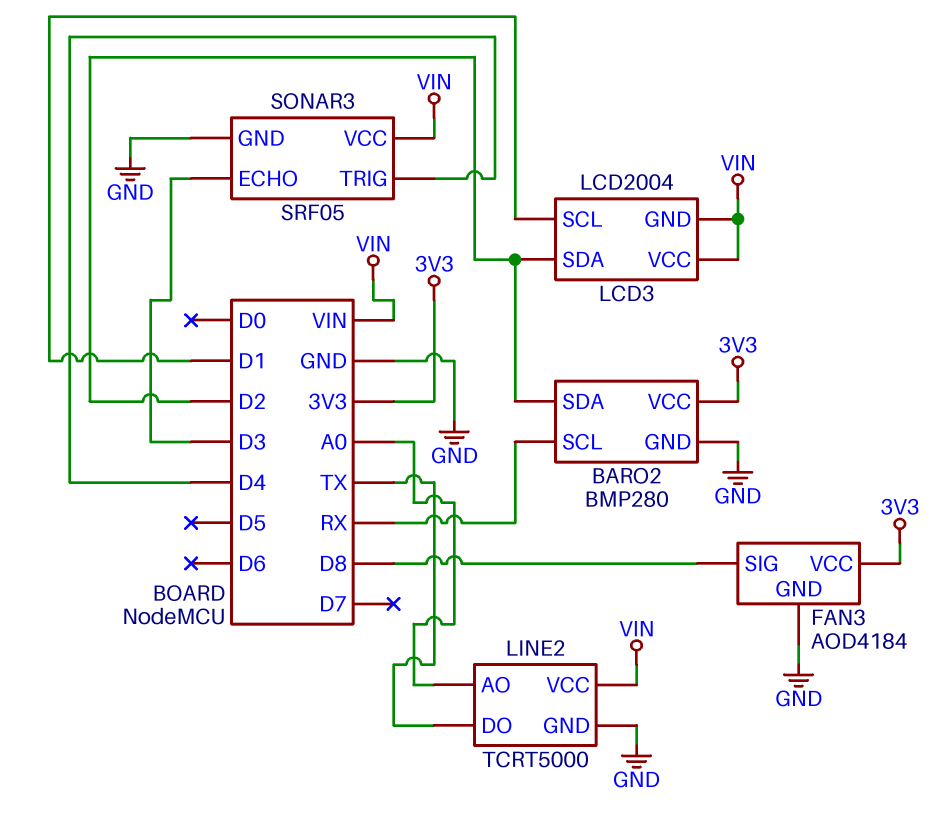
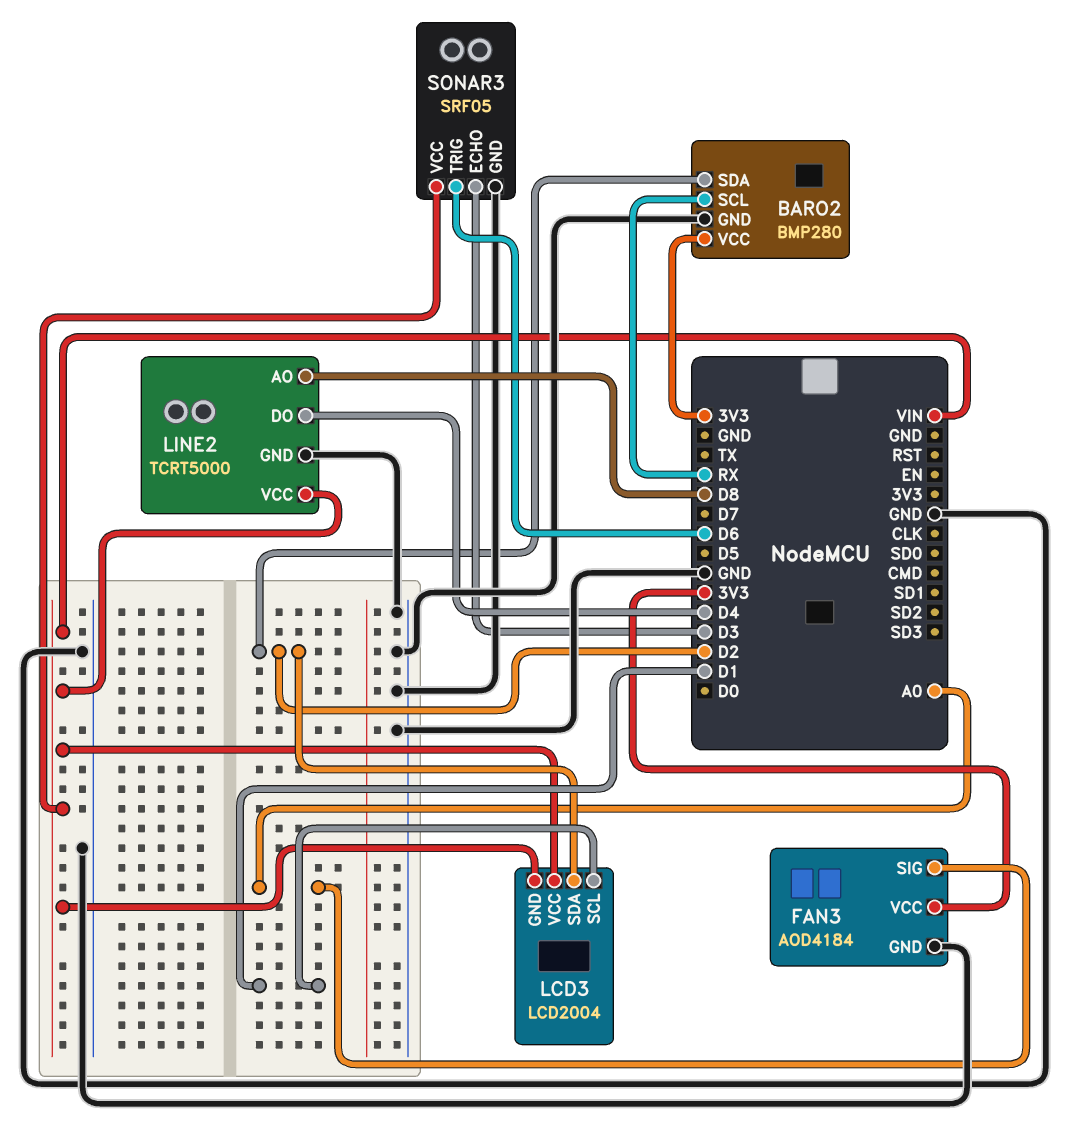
FAN3 pin SIG: D8 -> A0
LINE2 pin AO: A0 -> D8
LINE2 pin DO: TX -> D4
SONAR3 pin TRIG: D4 -> D6

